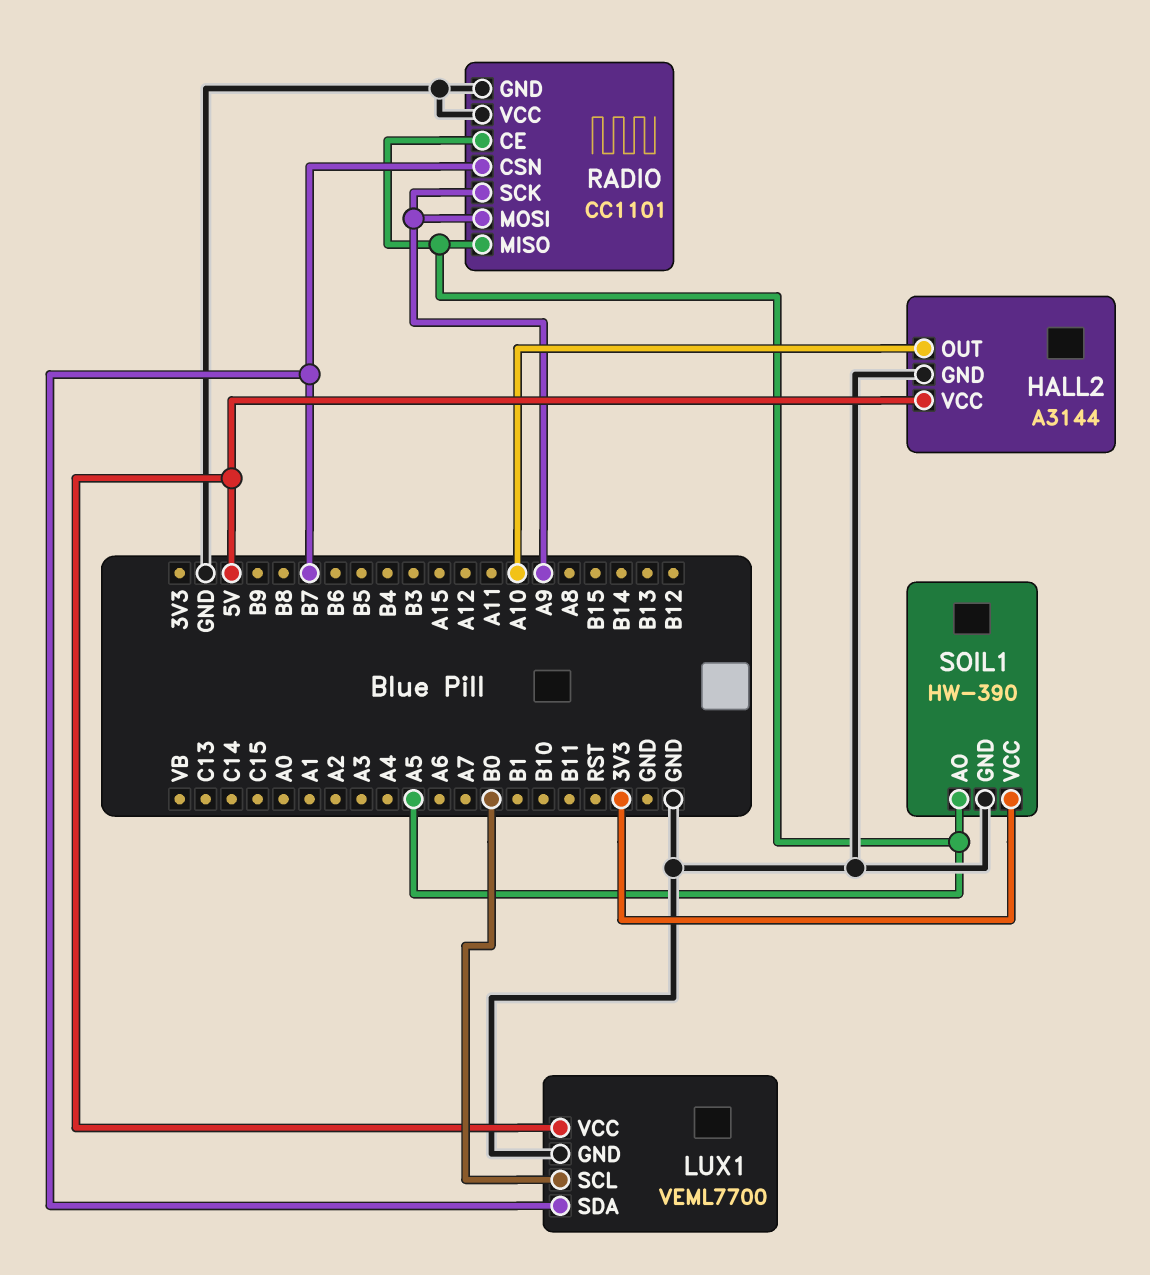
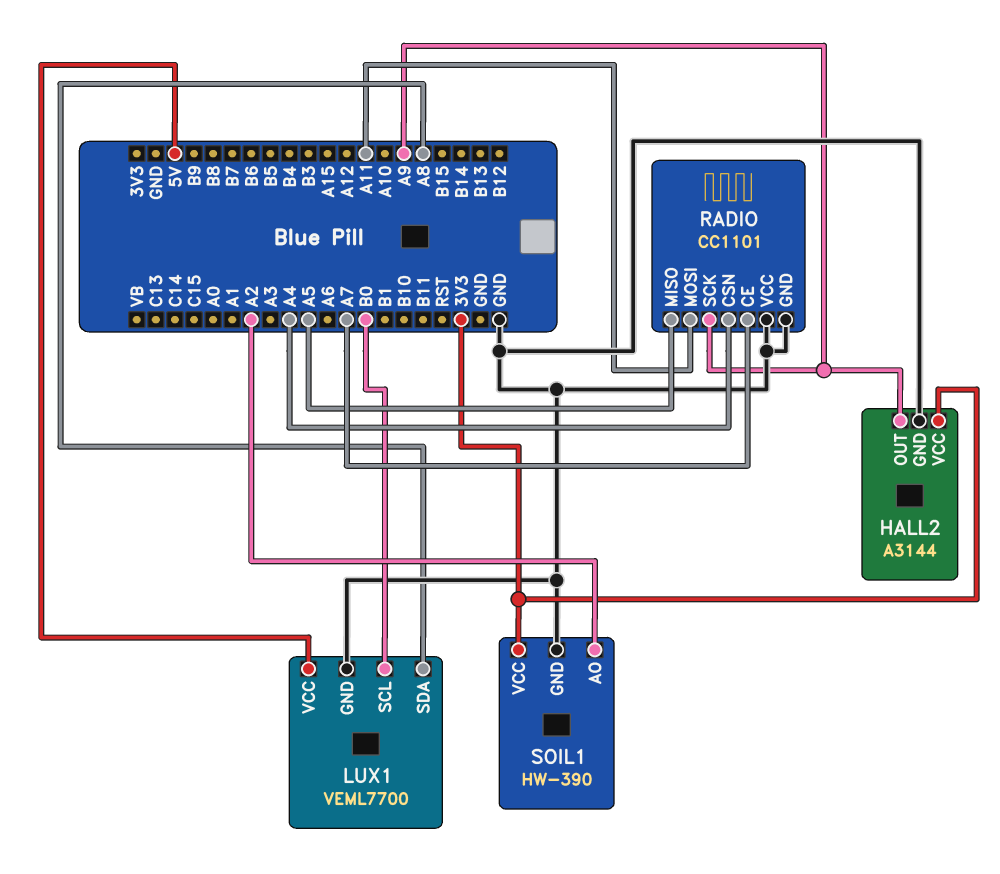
HALL2 pin OUT: A10 -> A9
HALL2 pin VCC: 5V -> 3V3
LUX1 pin SDA: B7 -> A8
RADIO pin CE: A5 -> A7
RADIO pin CSN: B7 -> A4
RADIO pin MOSI: A9 -> A11
SOIL1 pin AO: A5 -> A2

